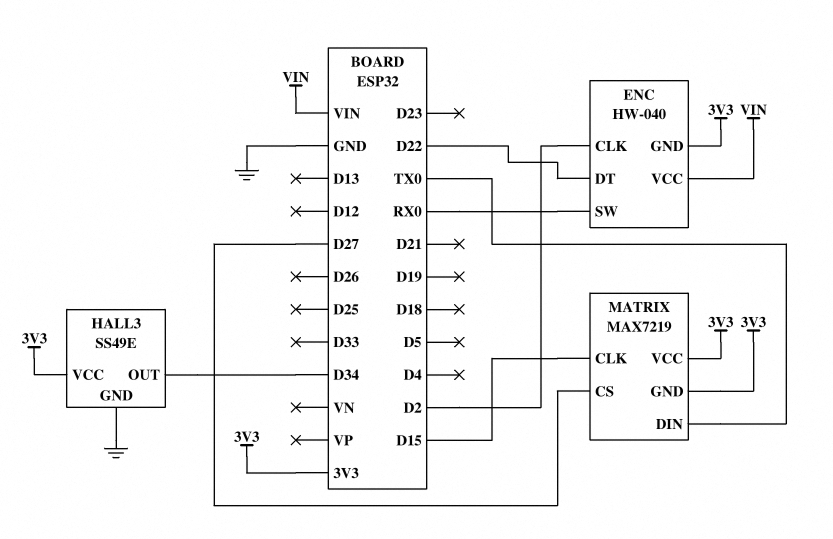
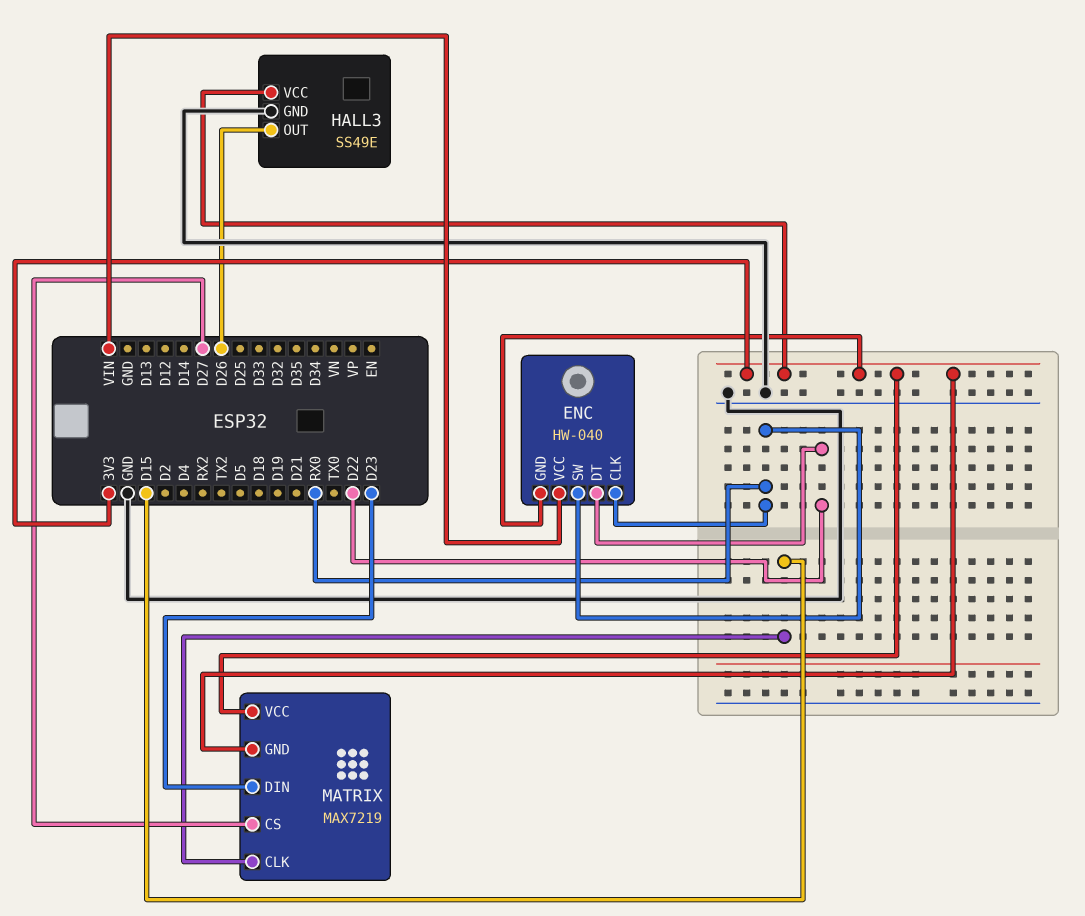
ENC pin CLK: D2 -> RX0
HALL3 pin OUT: D34 -> D26
MATRIX pin DIN: TX0 -> D23

